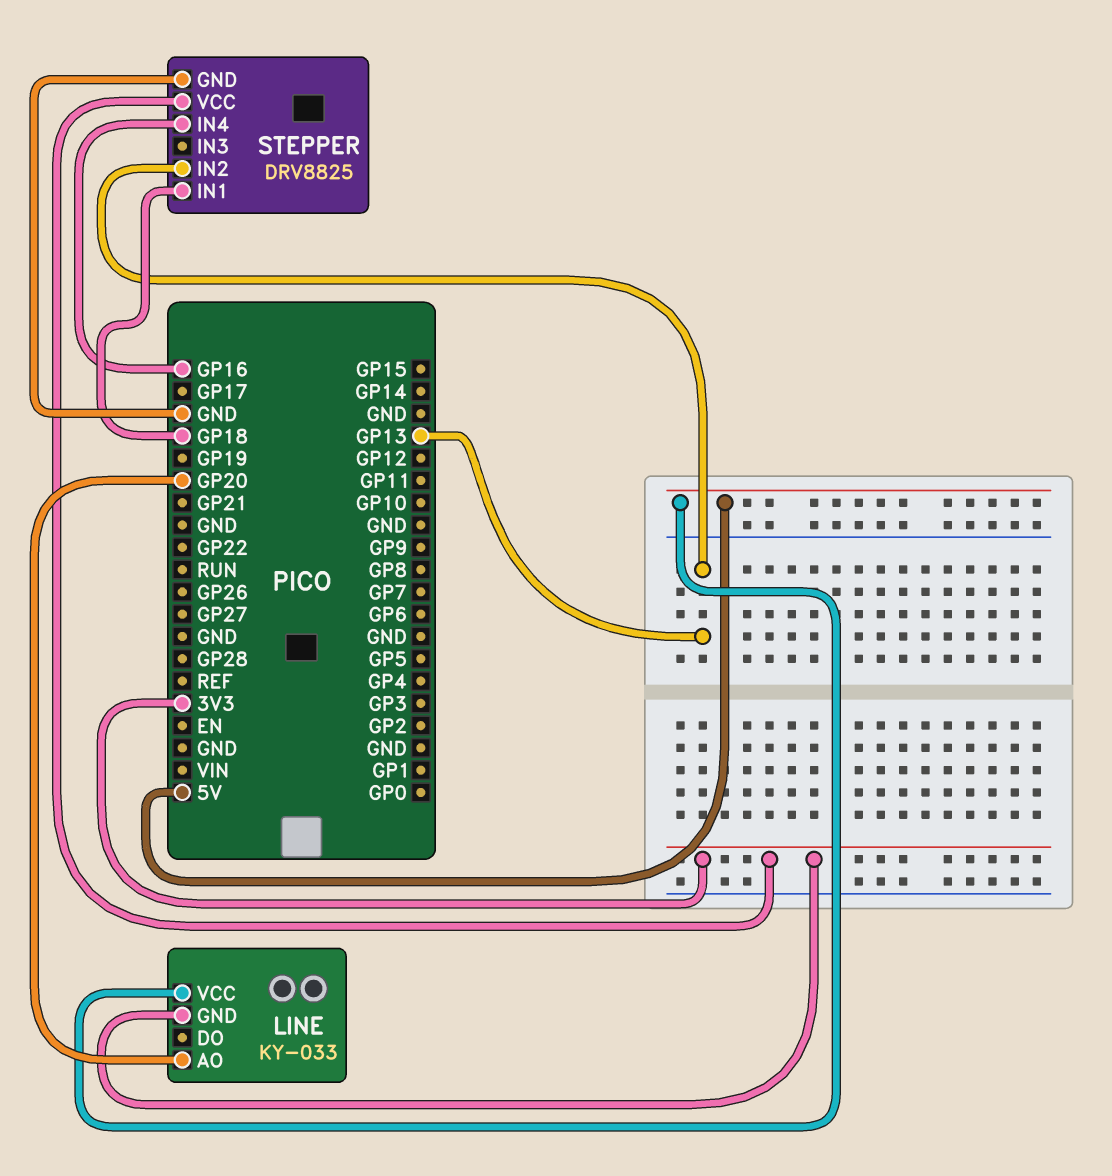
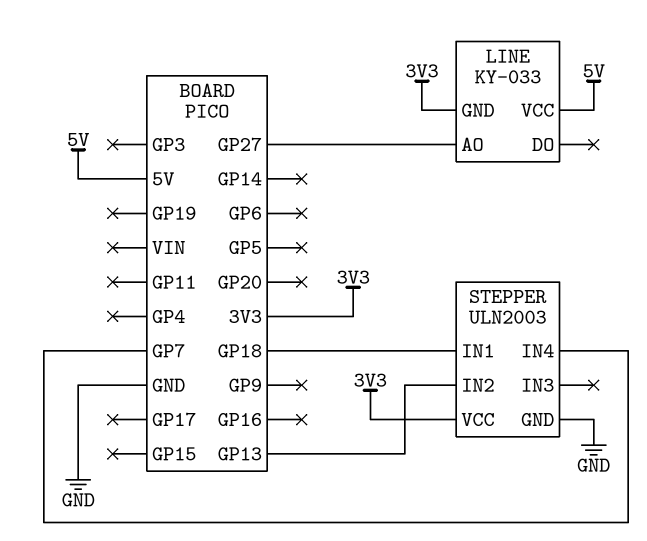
LINE pin AO: GP20 -> GP27
STEPPER: DRV8825 -> ULN2003
STEPPER pin IN4: GP16 -> GP7

